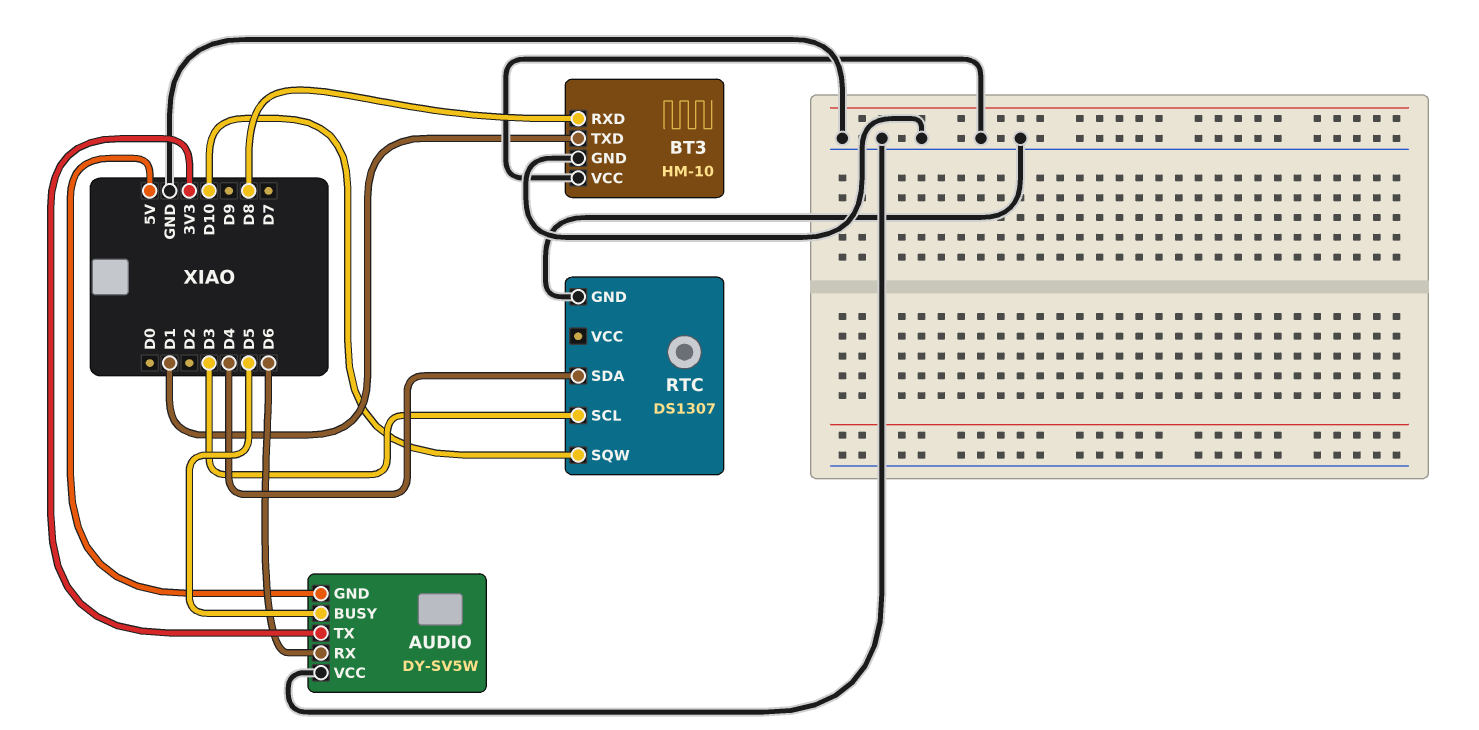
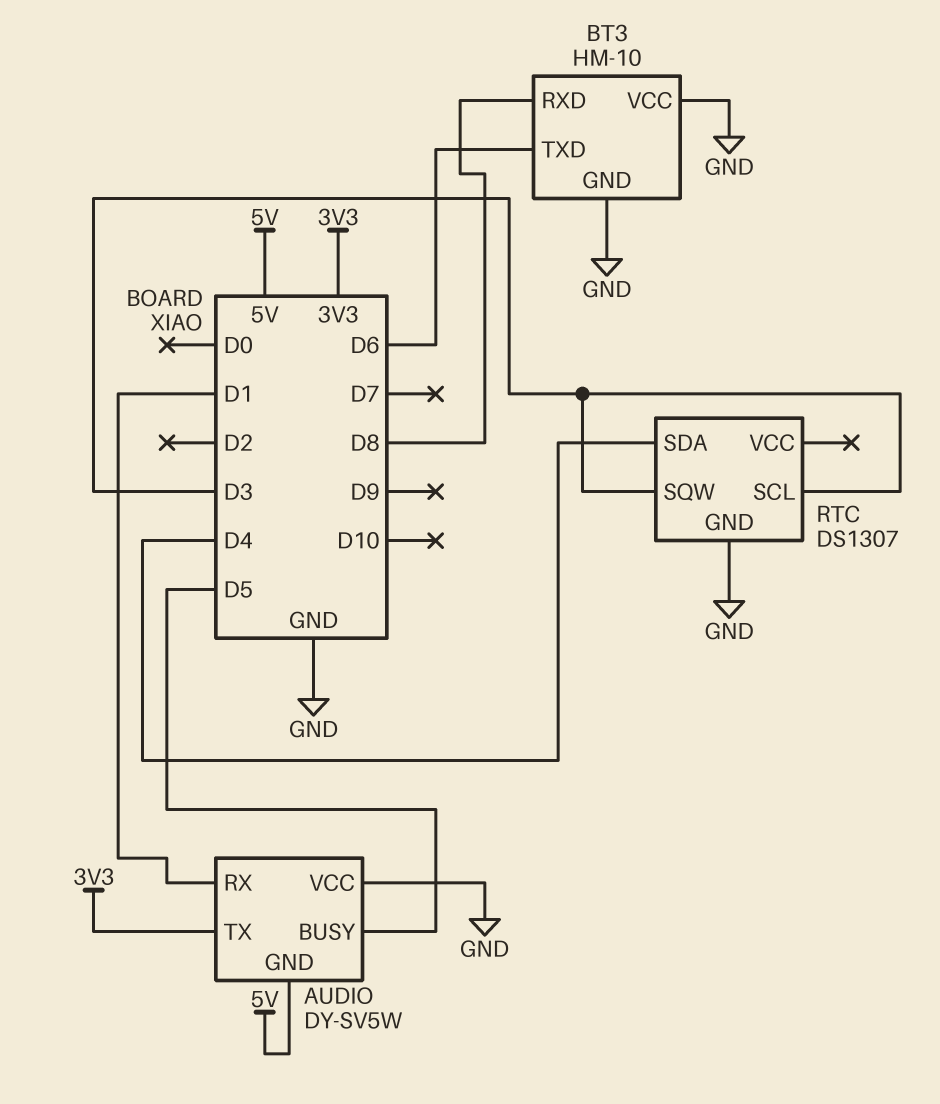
AUDIO pin RX: D6 -> D1
BT3 pin TXD: D1 -> D6
RTC pin SQW: D10 -> D3

